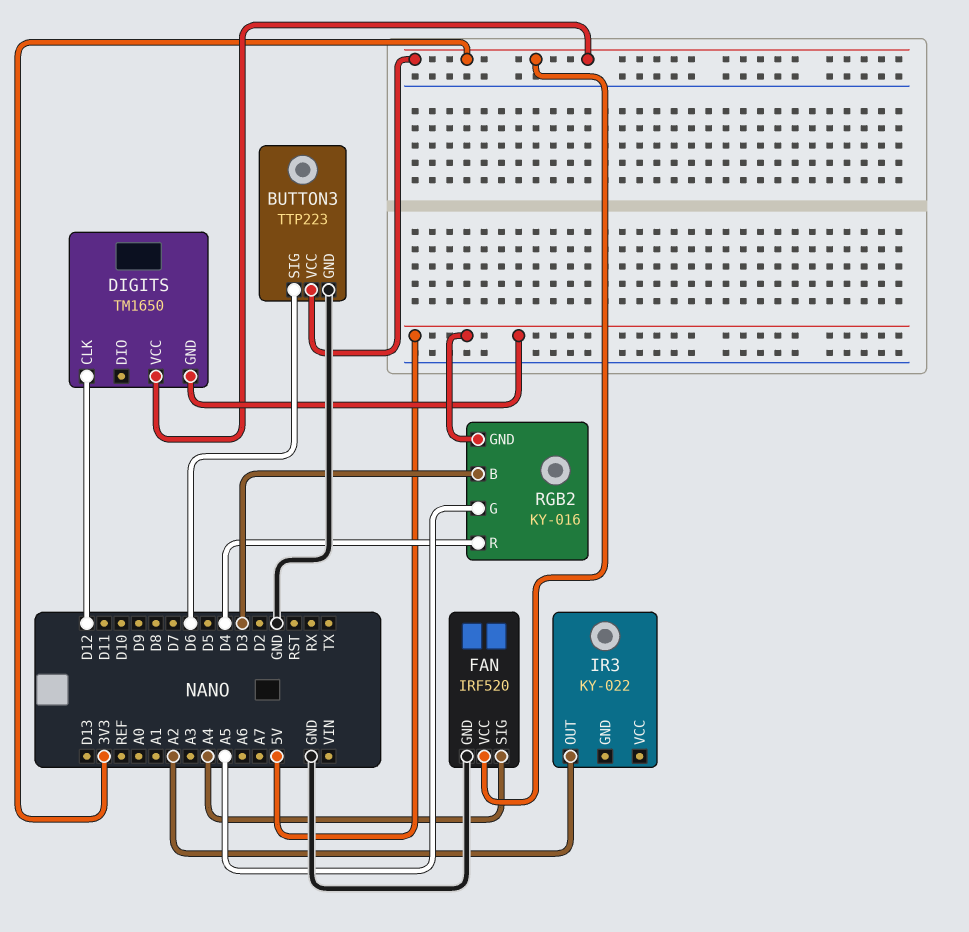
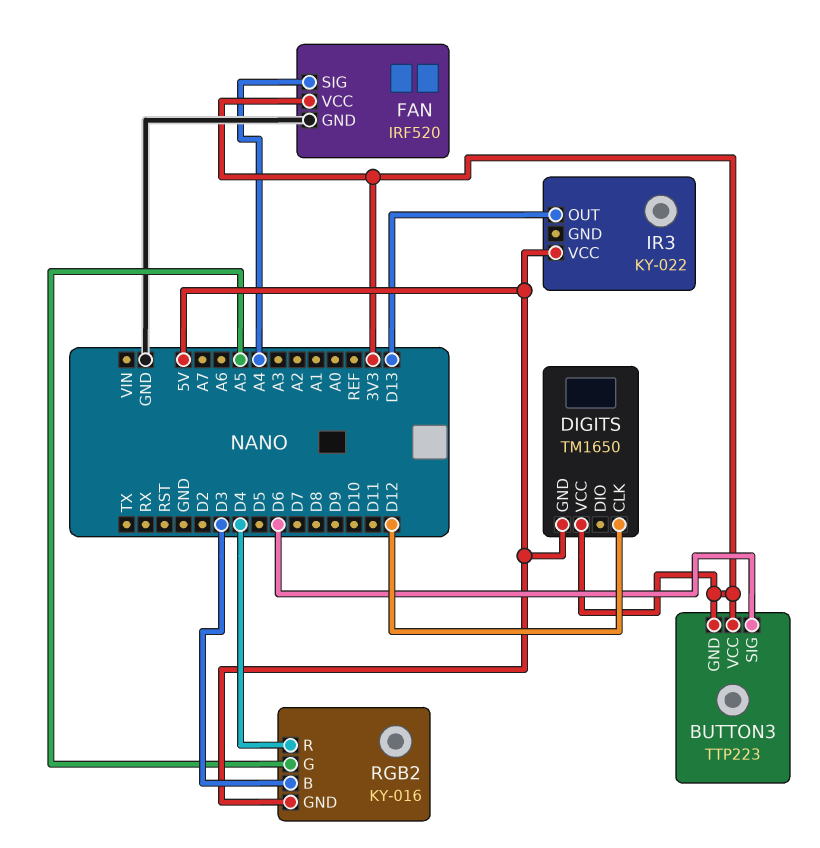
BUTTON3 pin GND: GND -> 3V3
IR3 pin OUT: A2 -> D13
IR3 pin VCC: none -> 5V

